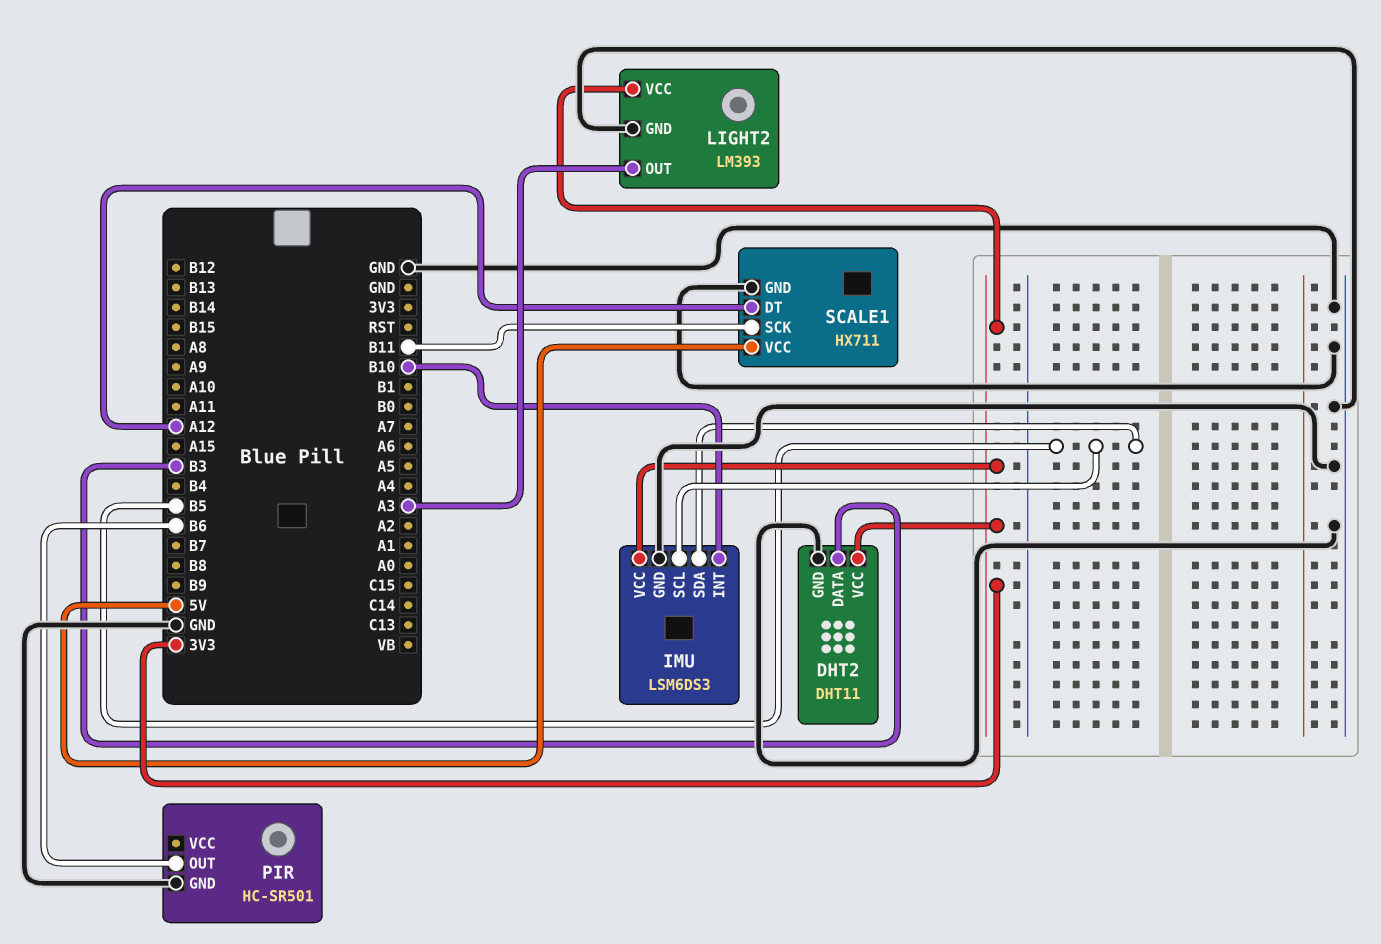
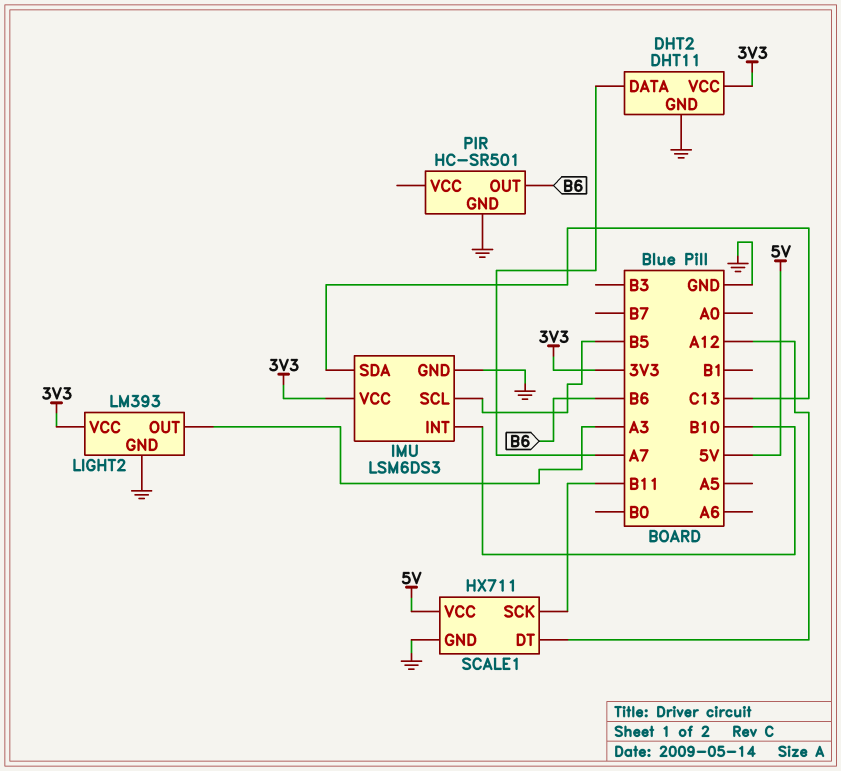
DHT2 pin DATA: B3 -> A7
IMU pin SDA: B5 -> C13

